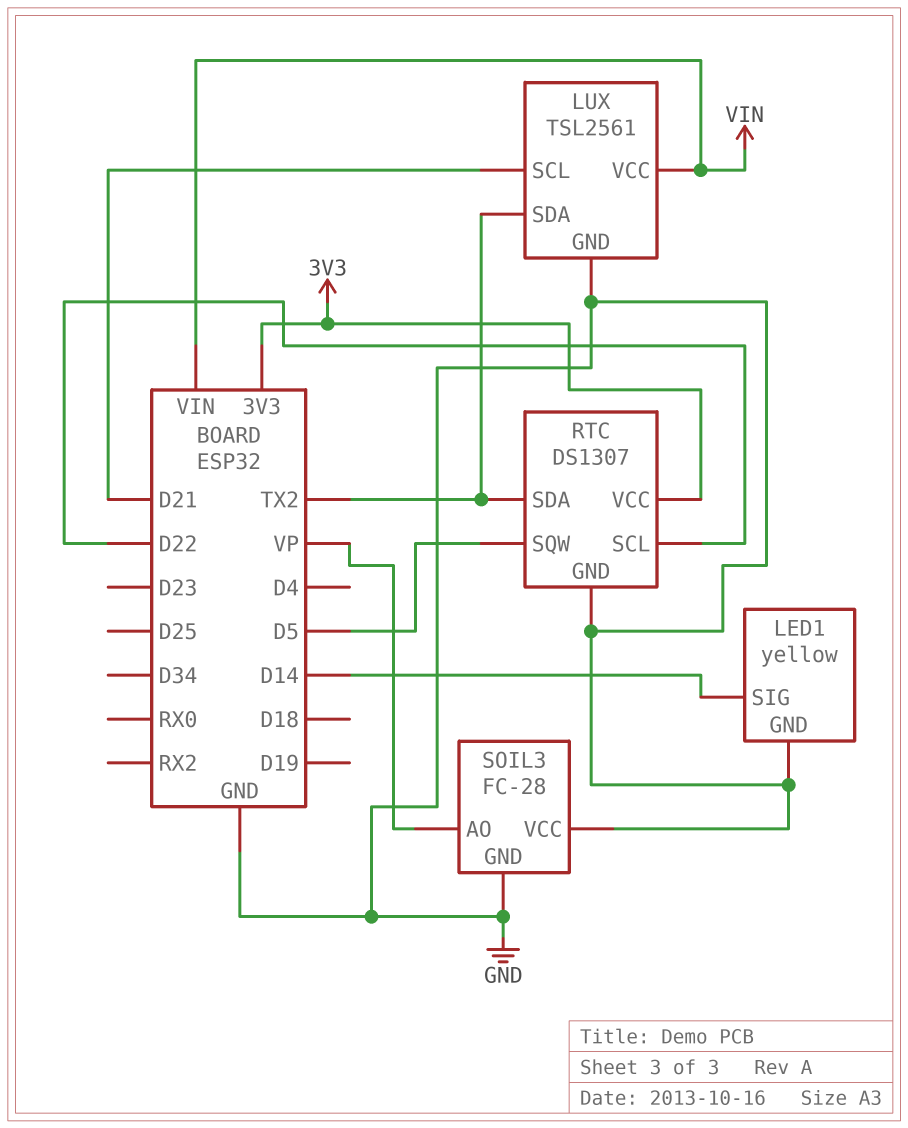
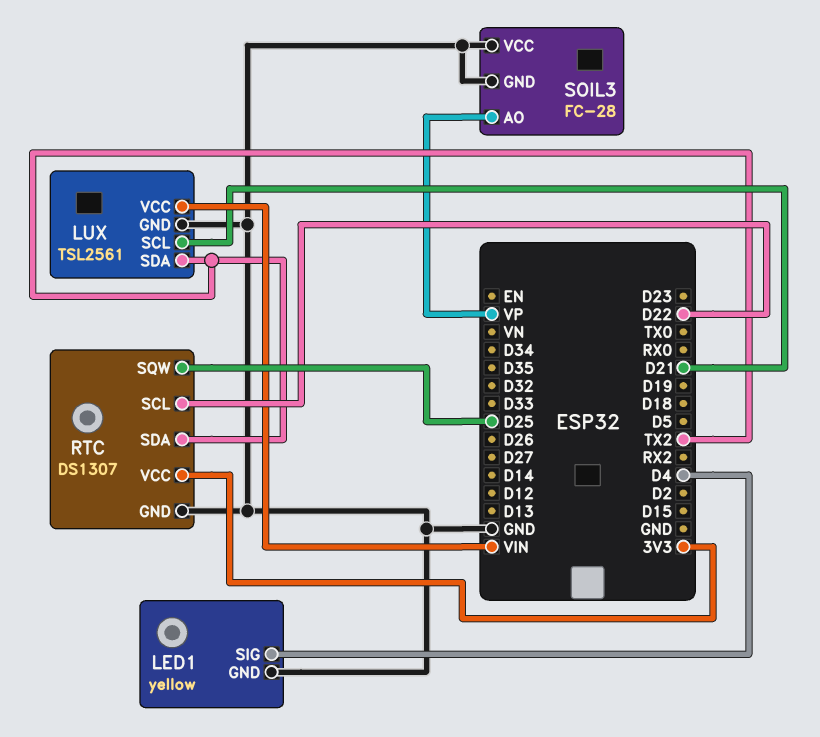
LED1 pin SIG: D14 -> D4
RTC pin SQW: D5 -> D25

